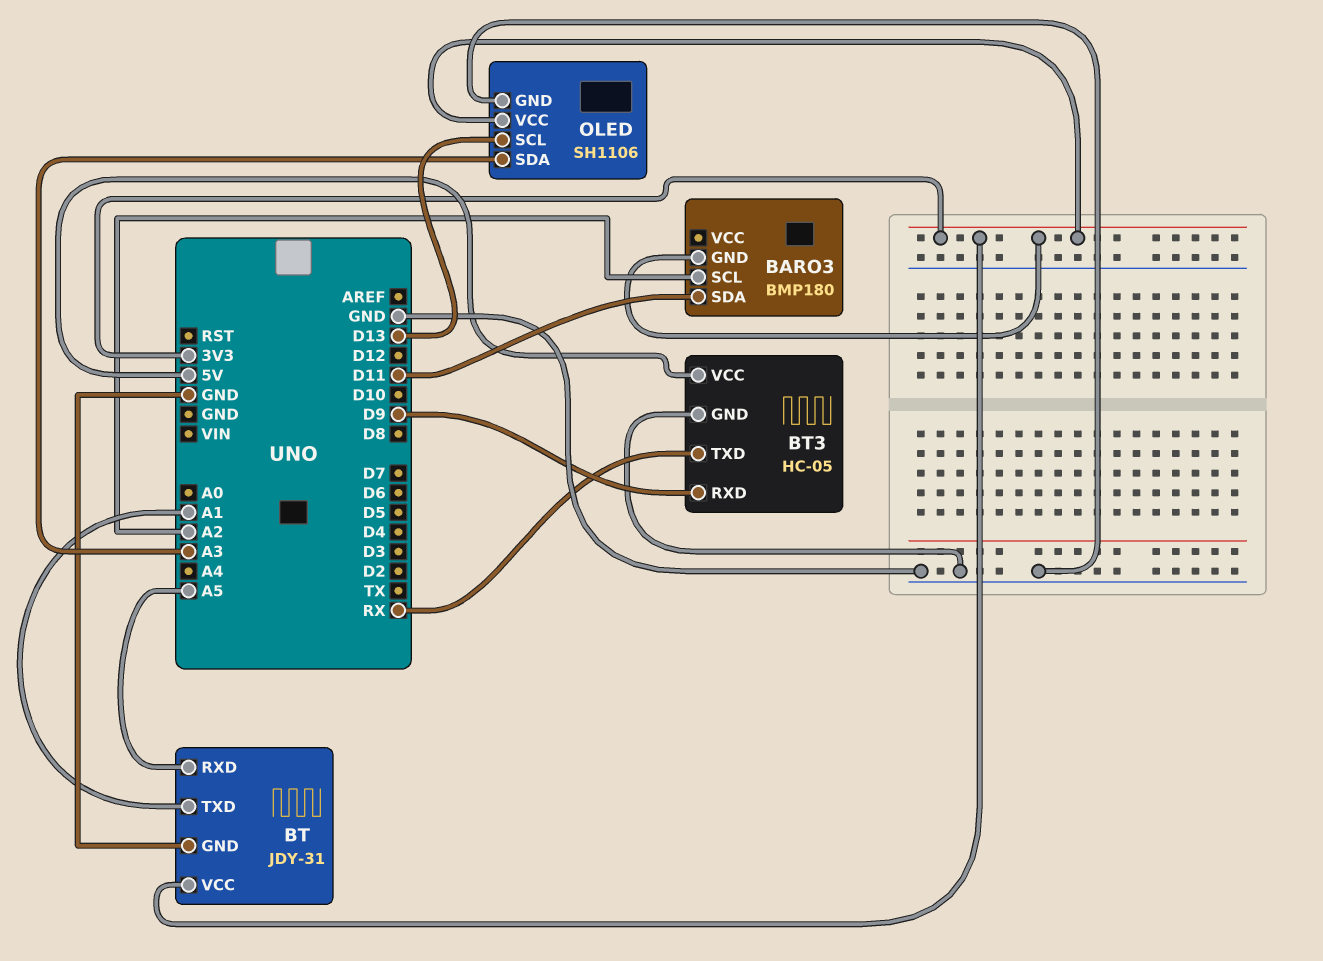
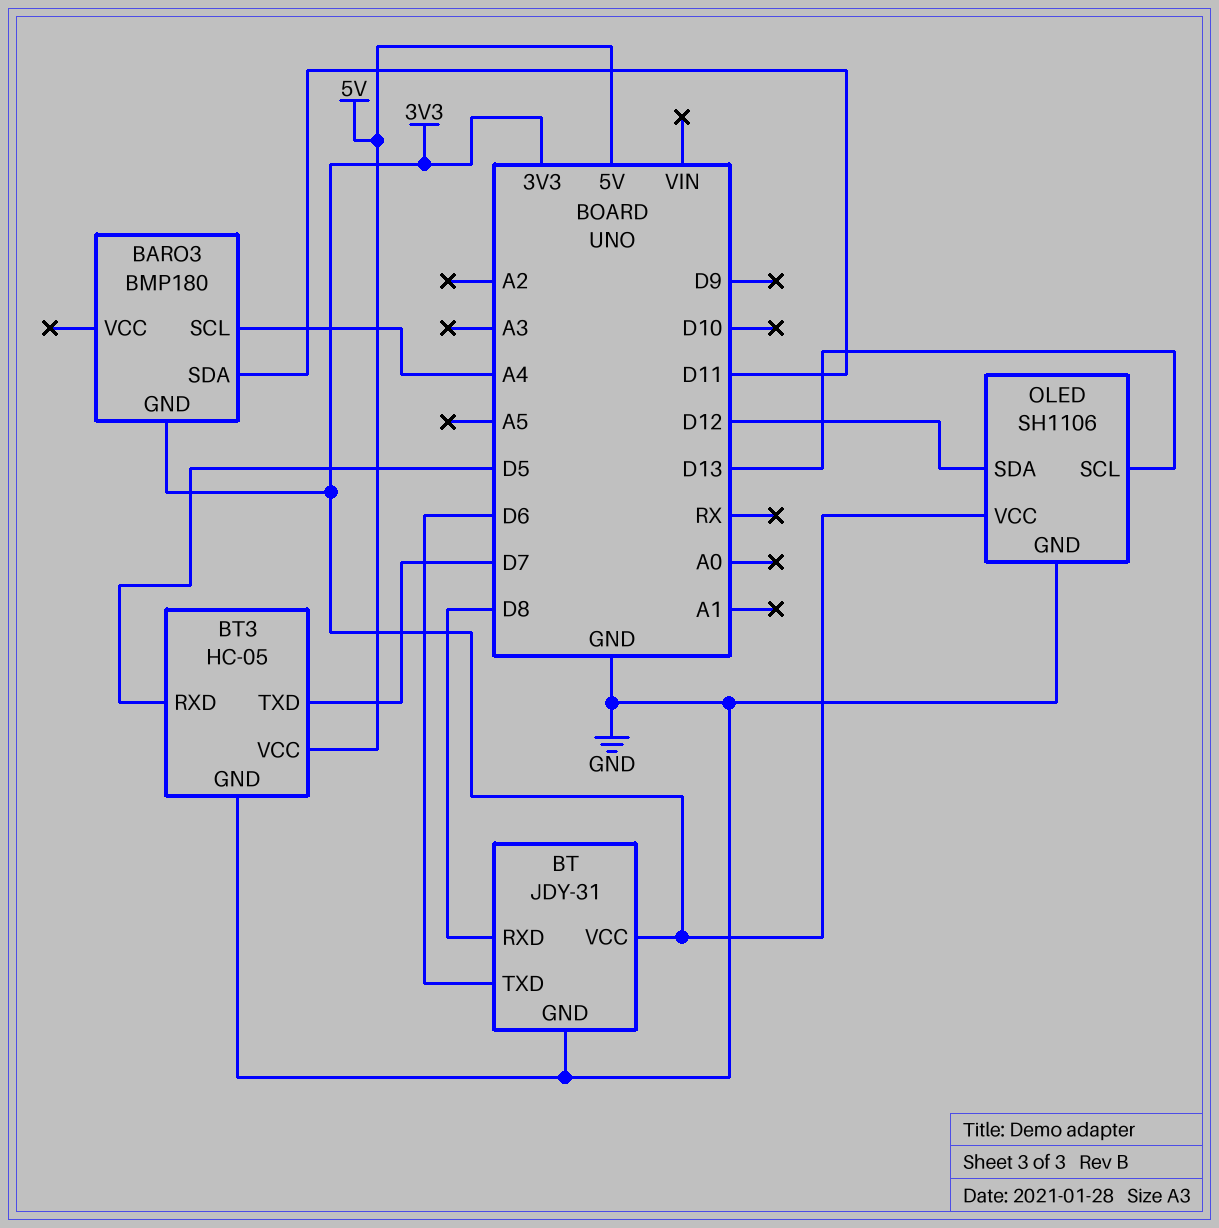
BARO3 pin SCL: A2 -> A4
BT pin RXD: A5 -> D8
BT pin TXD: A1 -> D6
BT3 pin RXD: D9 -> D5
BT3 pin TXD: RX -> D7
OLED pin SDA: A3 -> D12

